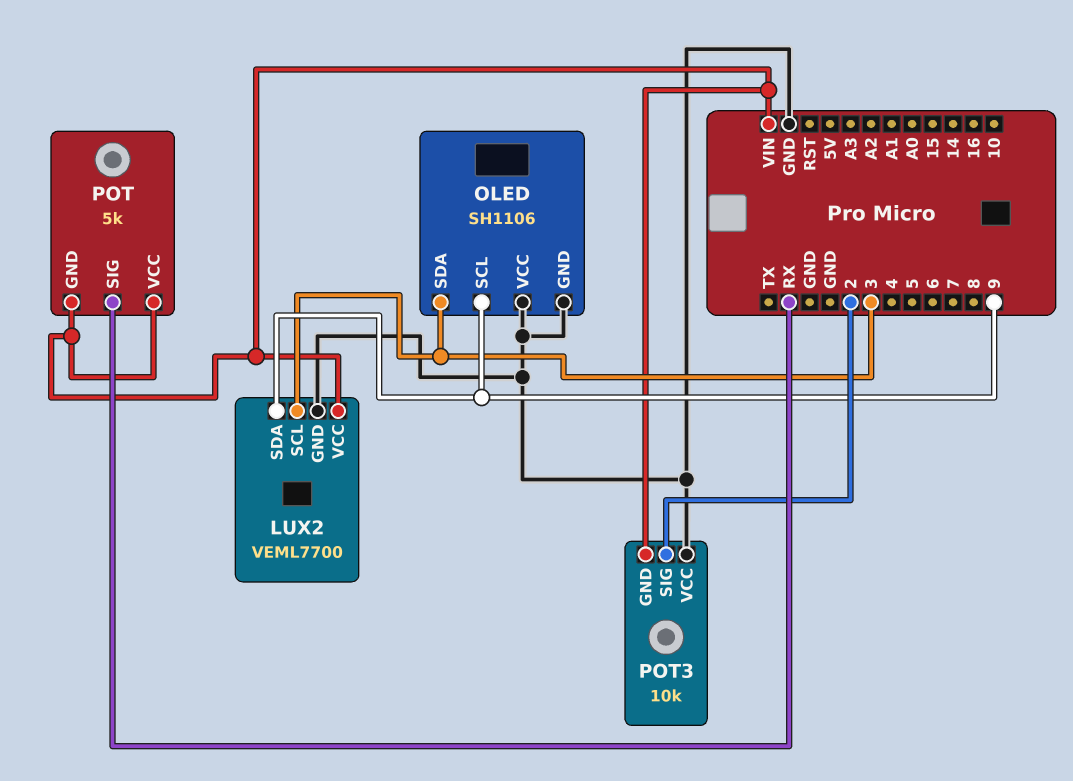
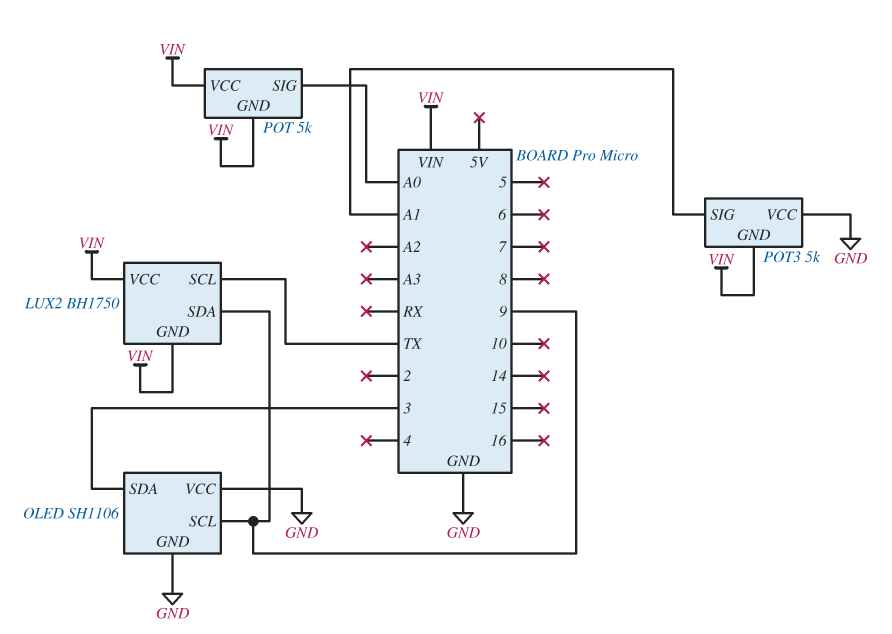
LUX2: VEML7700 -> BH1750
LUX2 pin GND: GND -> VIN
LUX2 pin SCL: 3 -> TX
POT pin SIG: RX -> A0
POT3: 10k -> 5k
POT3 pin SIG: 2 -> A1

